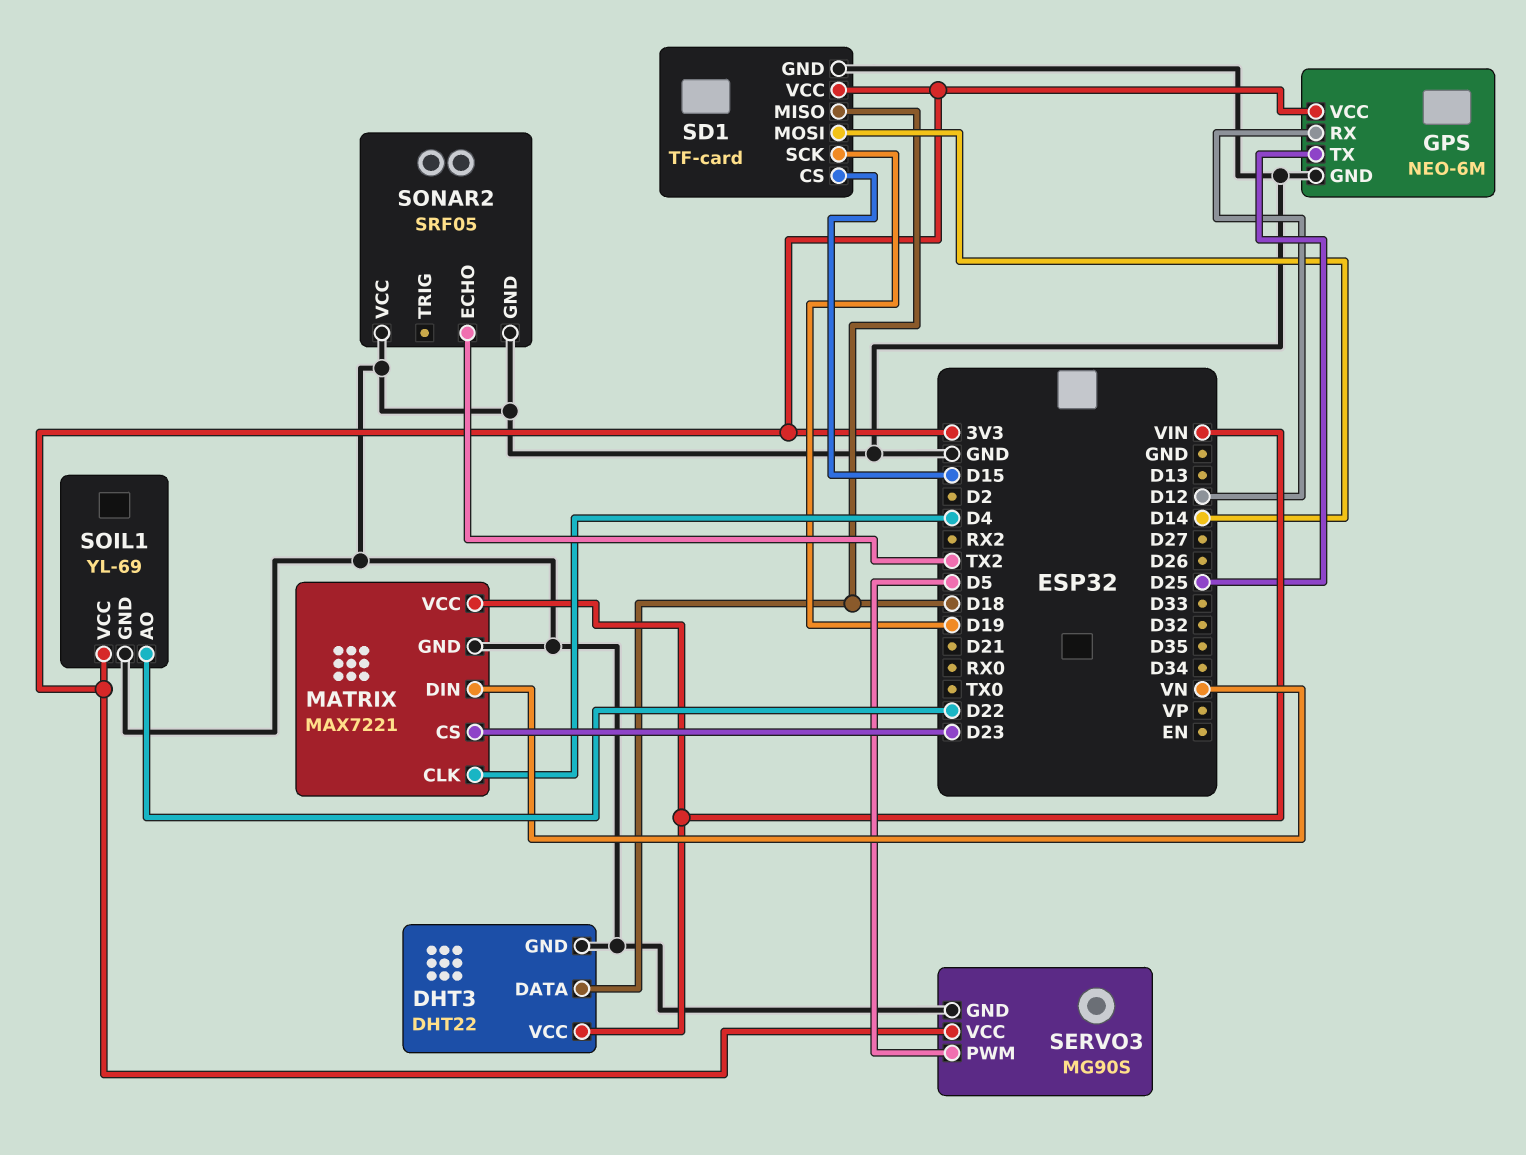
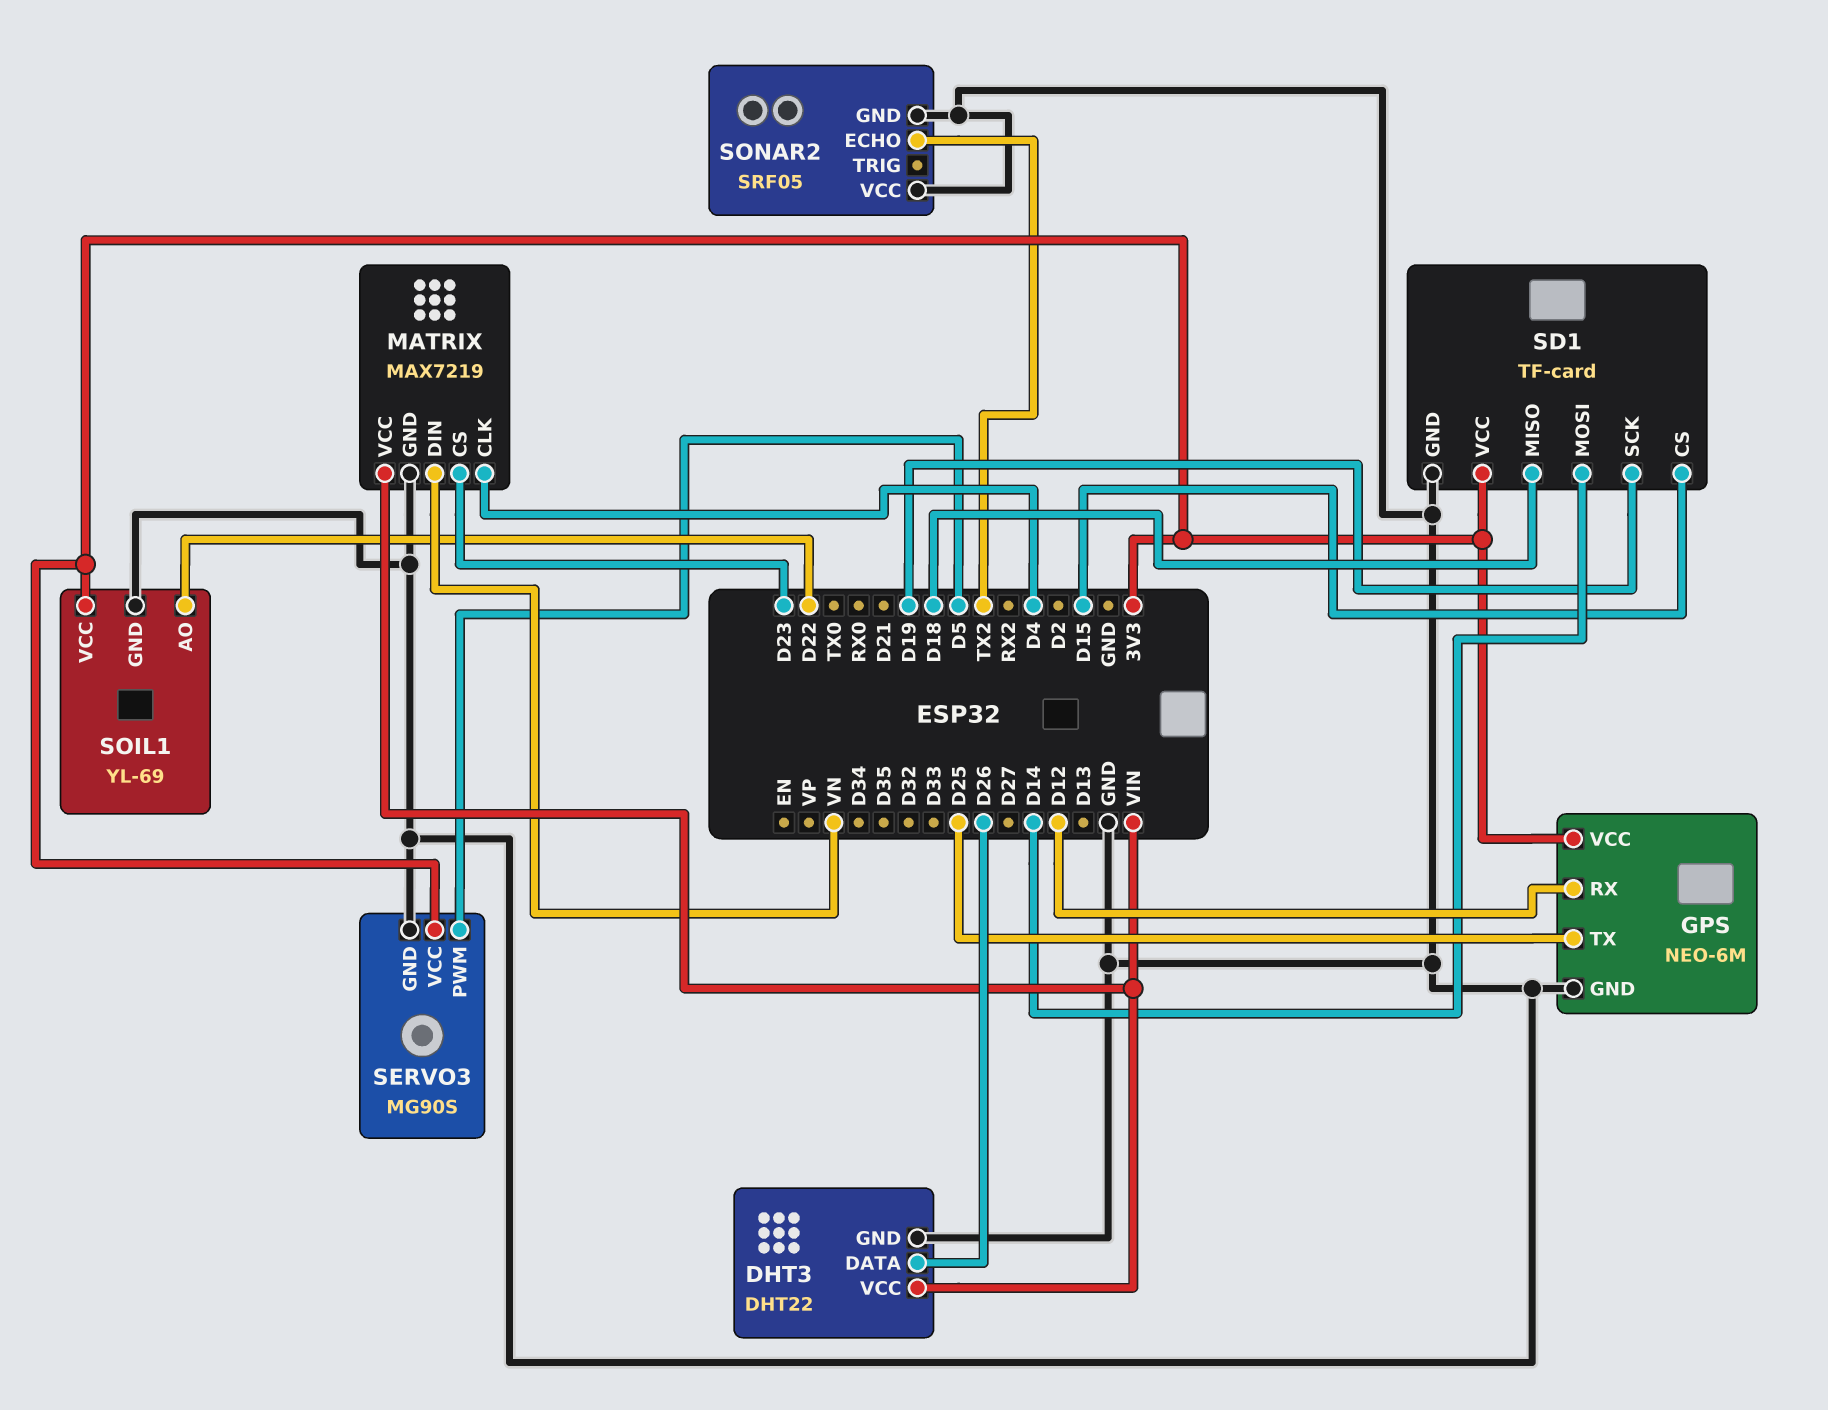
DHT3 pin DATA: D18 -> D26
MATRIX: MAX7221 -> MAX7219

